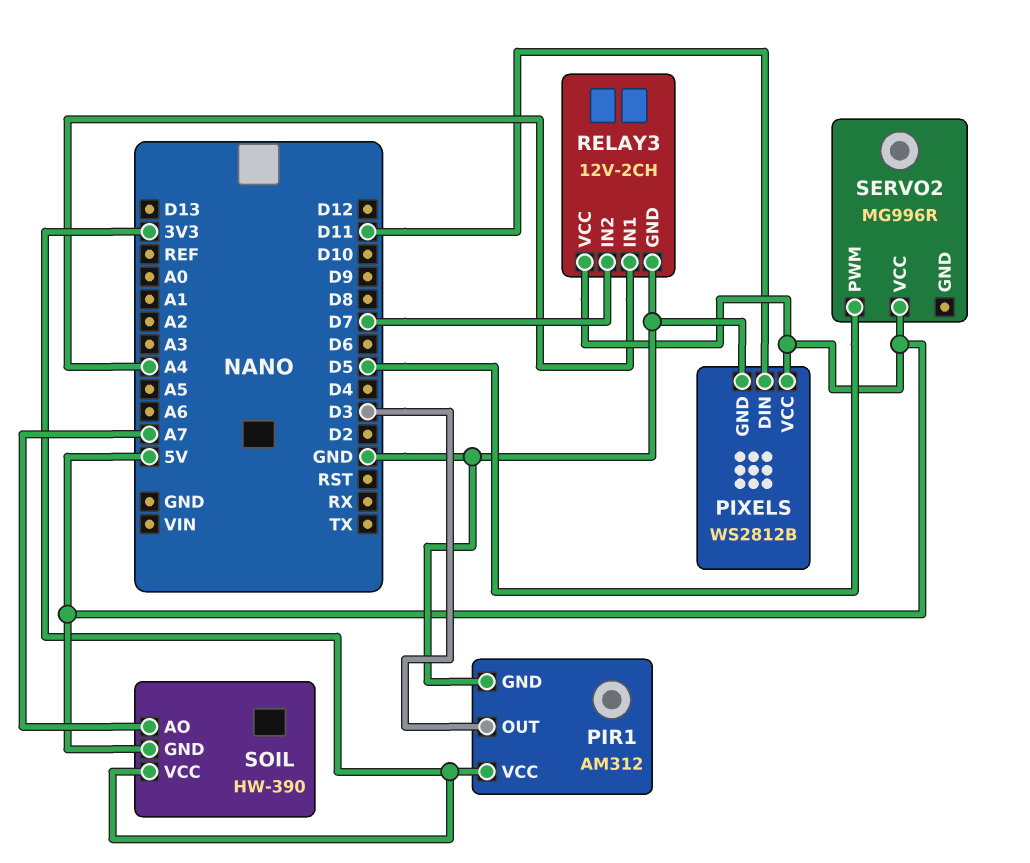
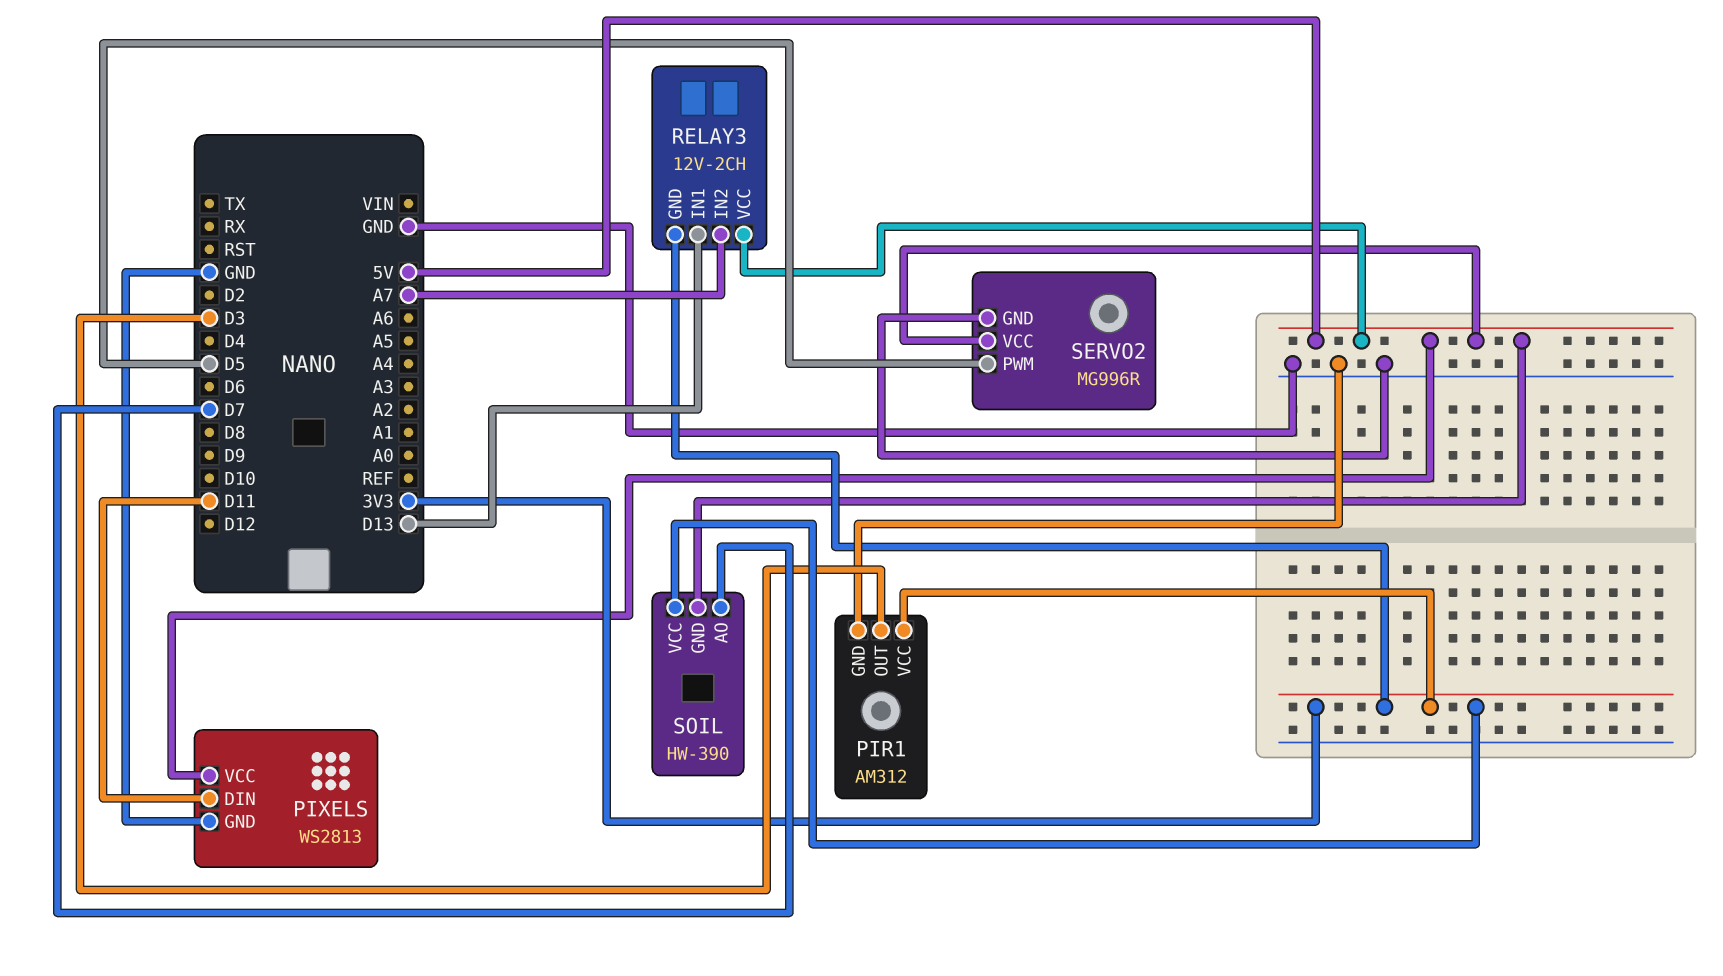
PIXELS: WS2812B -> WS2813
RELAY3 pin GND: GND -> 3V3
RELAY3 pin IN1: A4 -> D13
RELAY3 pin IN2: D7 -> A7
SERVO2 pin GND: none -> GND
SOIL pin AO: A7 -> D7

